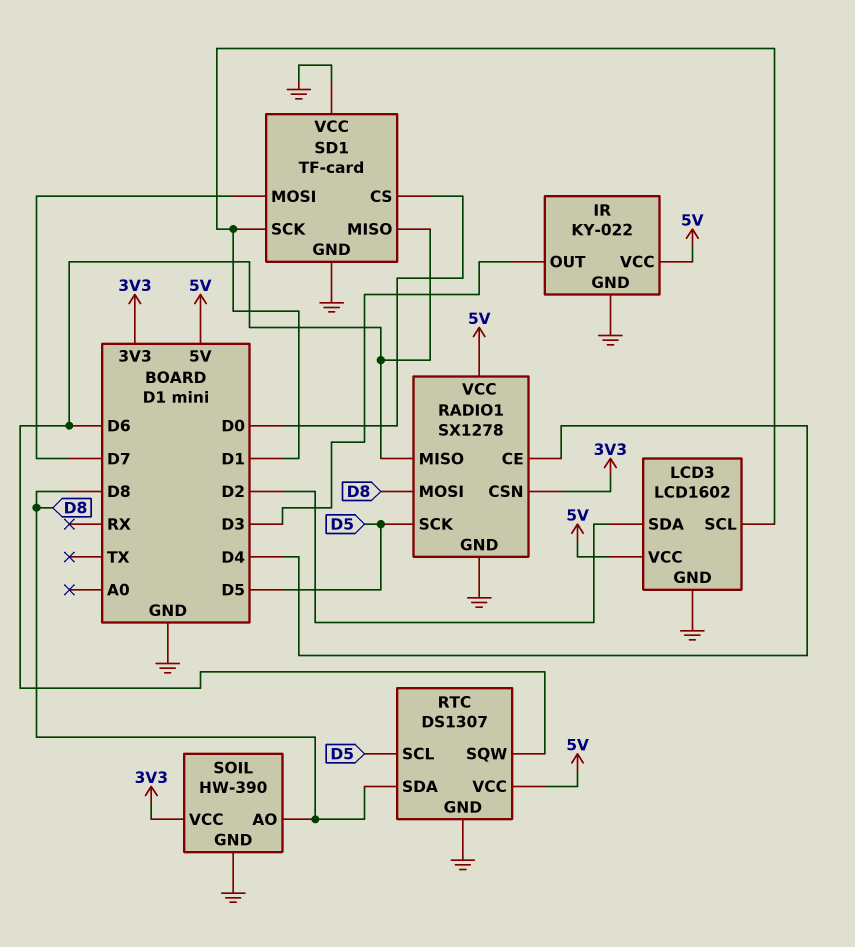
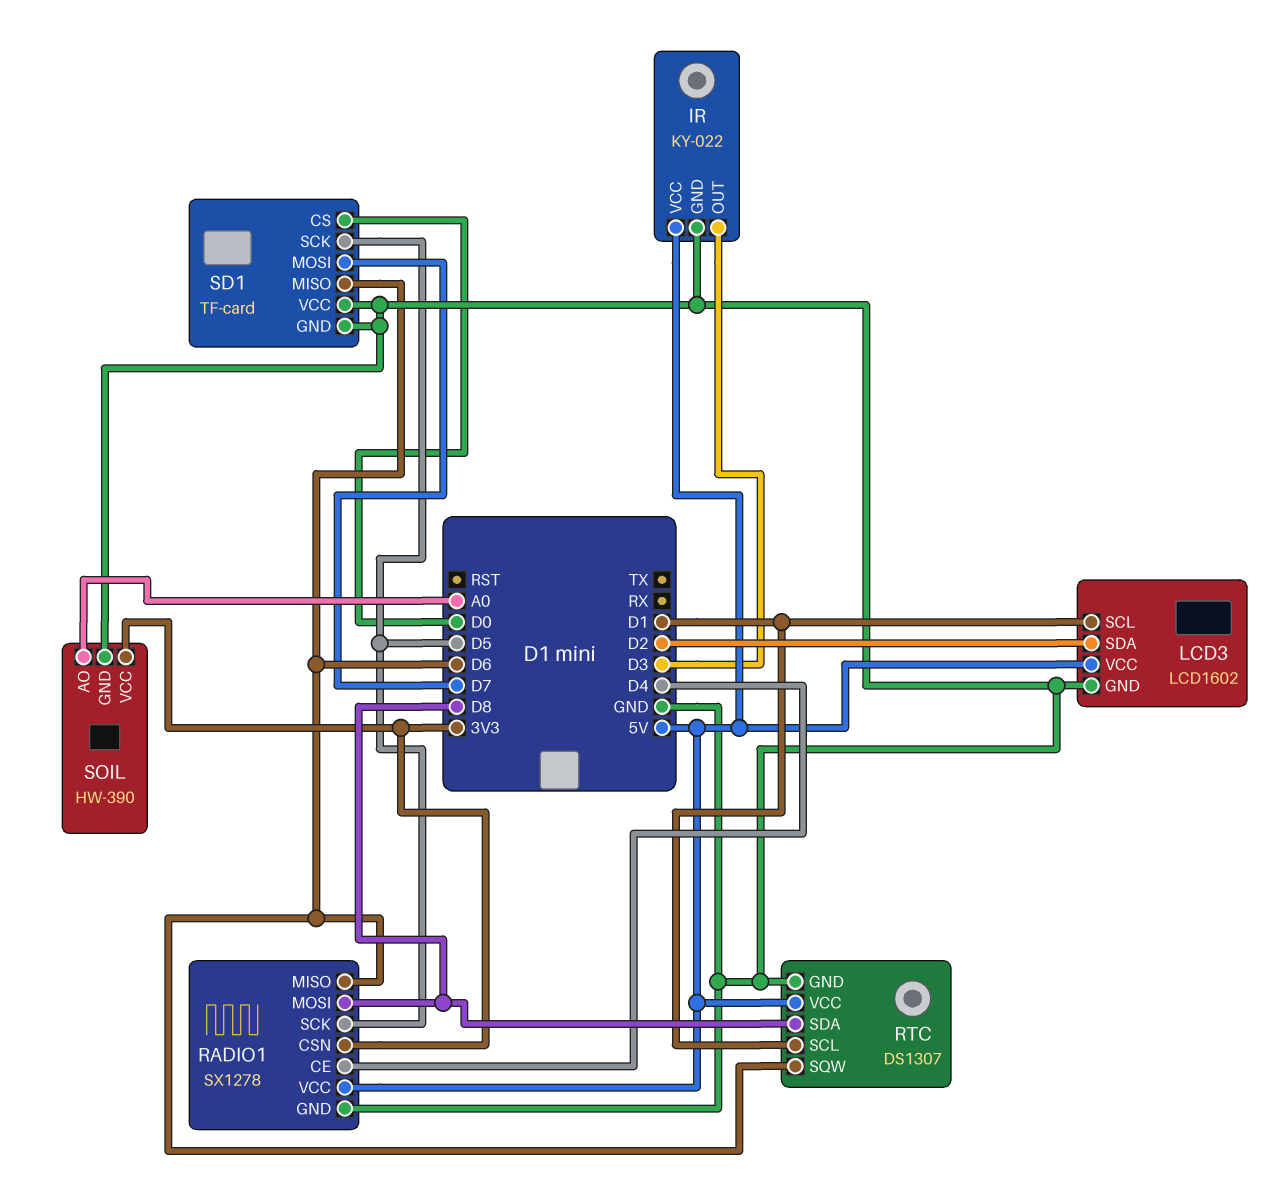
RTC pin SCL: D5 -> D1
SD1 pin SCK: D1 -> D5
SOIL pin AO: D8 -> A0

